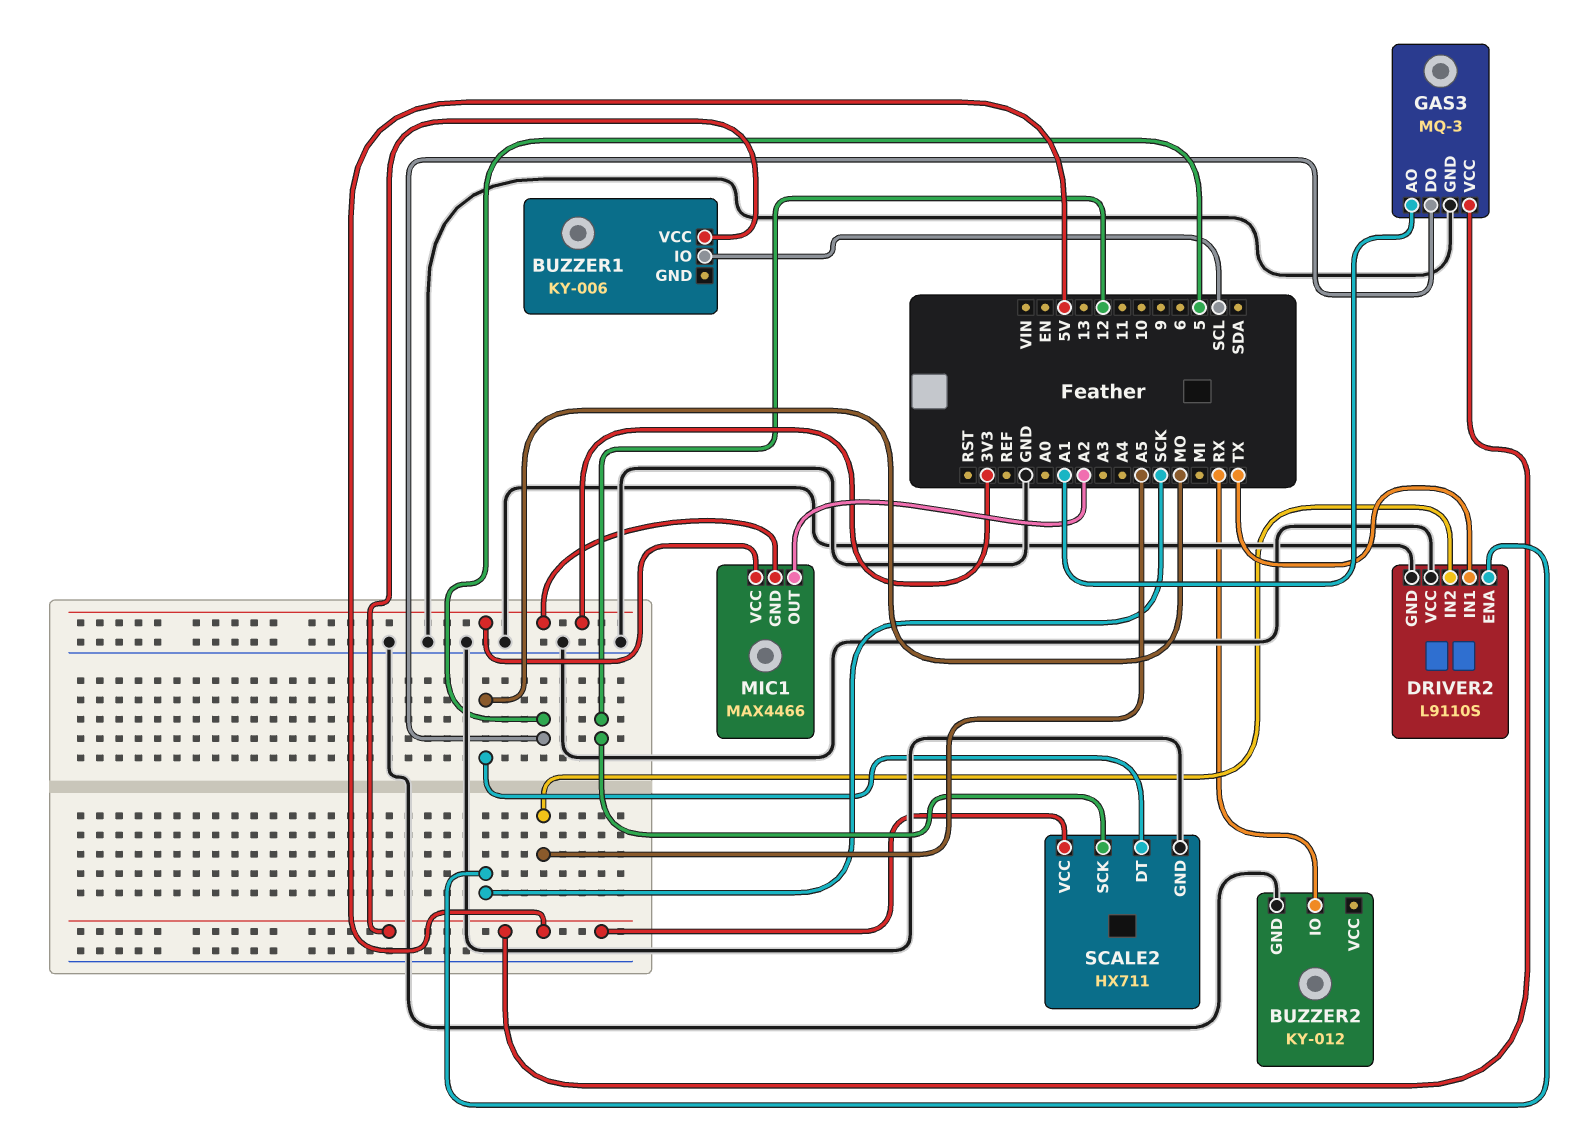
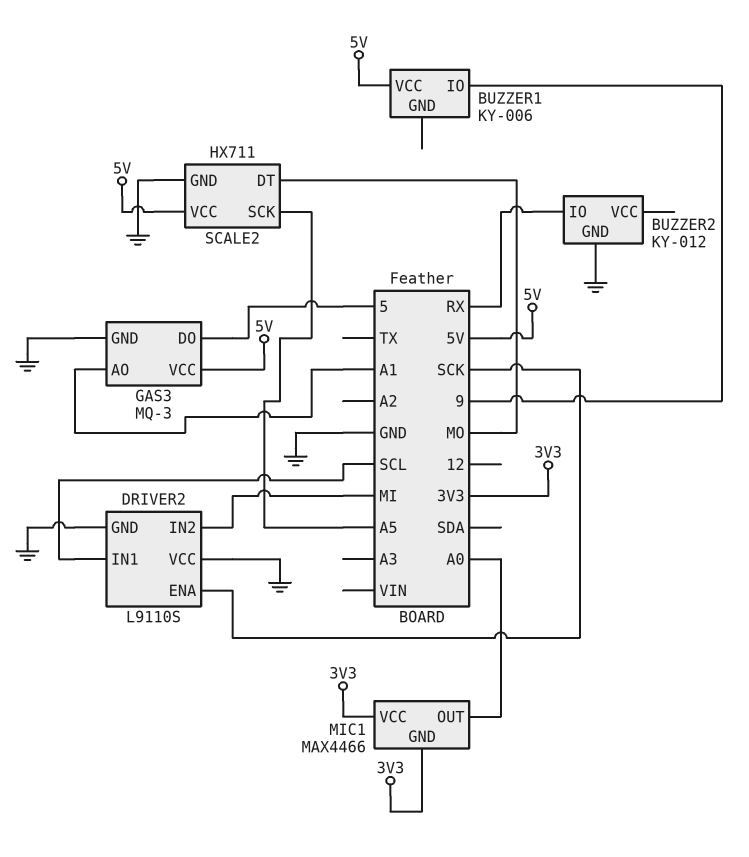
BUZZER1 pin IO: SCL -> 9
DRIVER2 pin IN1: TX -> SCL
DRIVER2 pin IN2: A5 -> MI
MIC1 pin OUT: A2 -> A0
SCALE2 pin SCK: 12 -> A5

